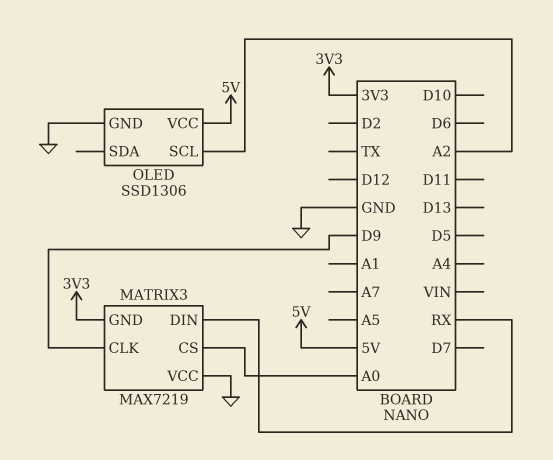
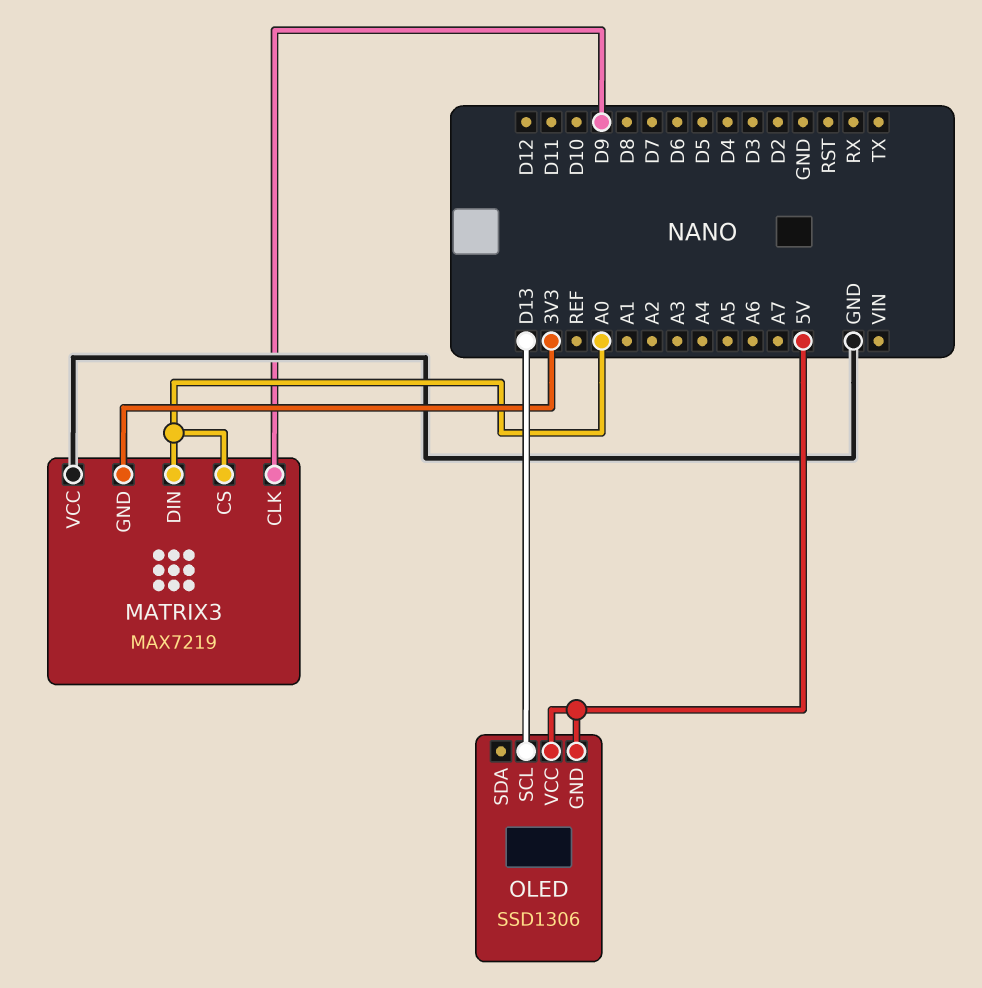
MATRIX3 pin DIN: RX -> A0
OLED pin GND: GND -> 5V
OLED pin SCL: A2 -> D13

